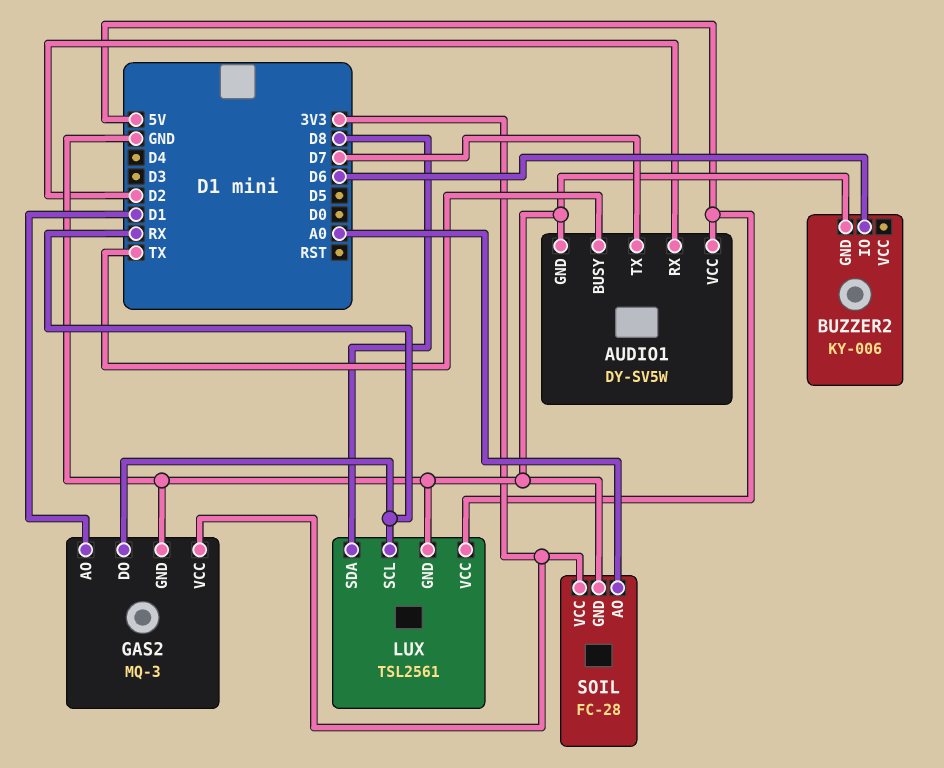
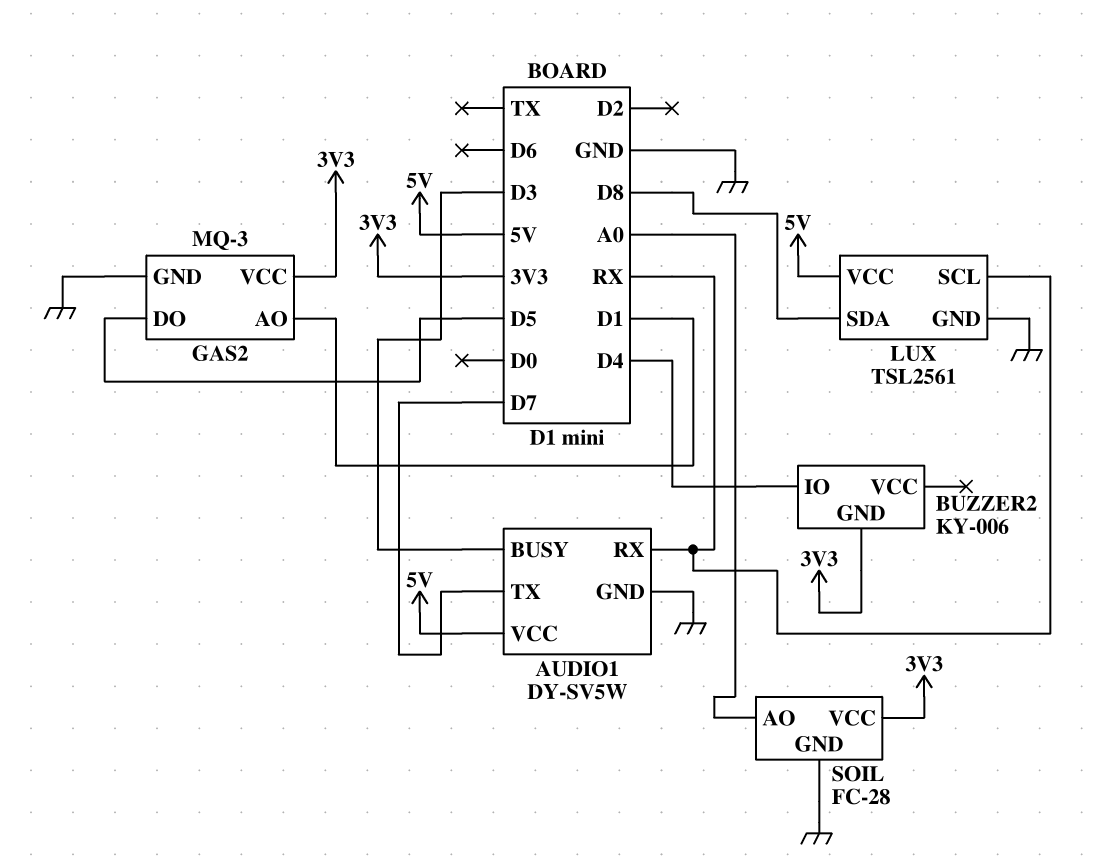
AUDIO1 pin BUSY: TX -> D3
AUDIO1 pin RX: D2 -> RX
BUZZER2 pin GND: GND -> 3V3
BUZZER2 pin IO: D6 -> D4
GAS2 pin DO: RX -> D5

